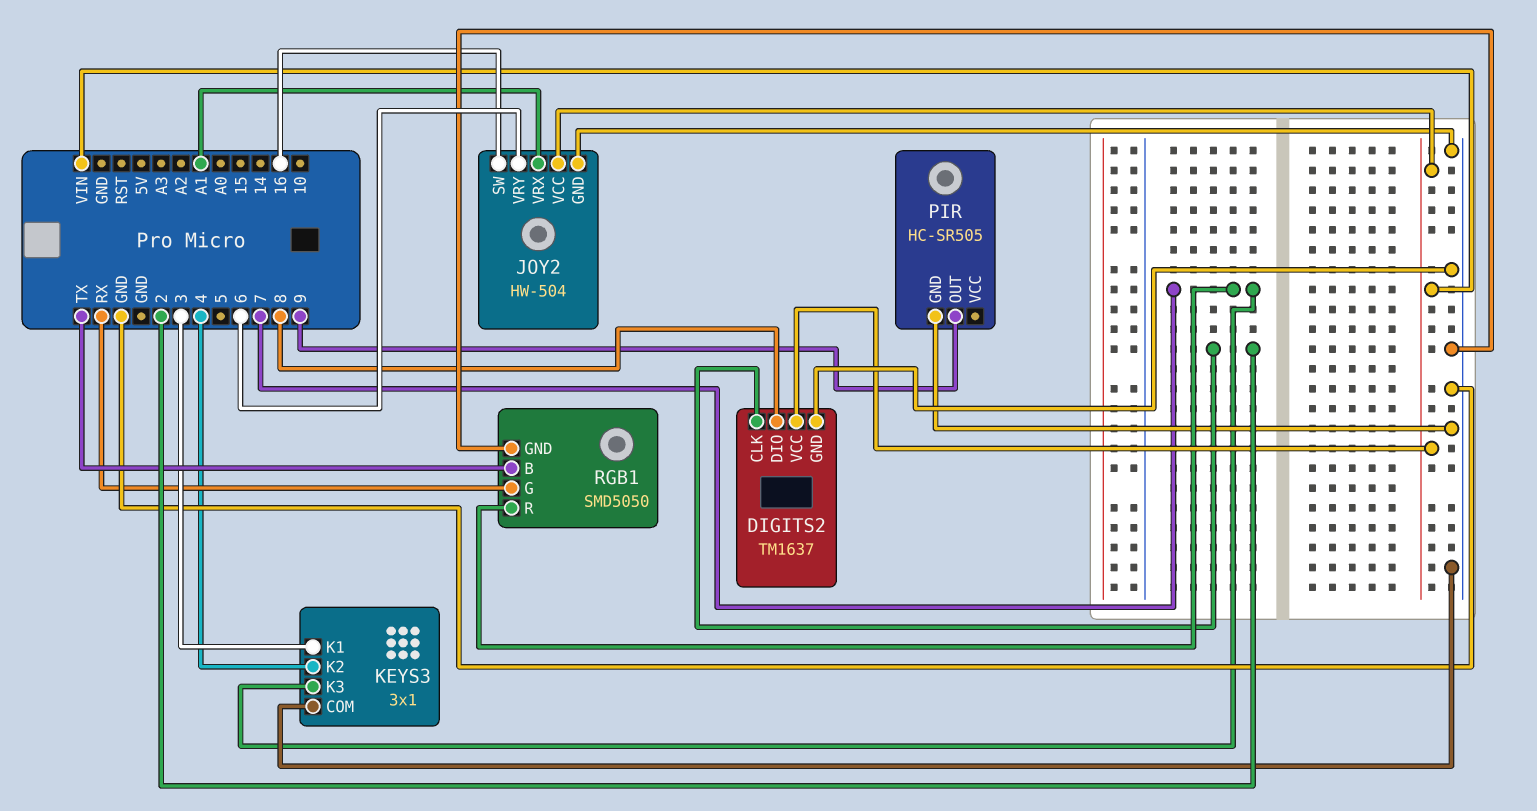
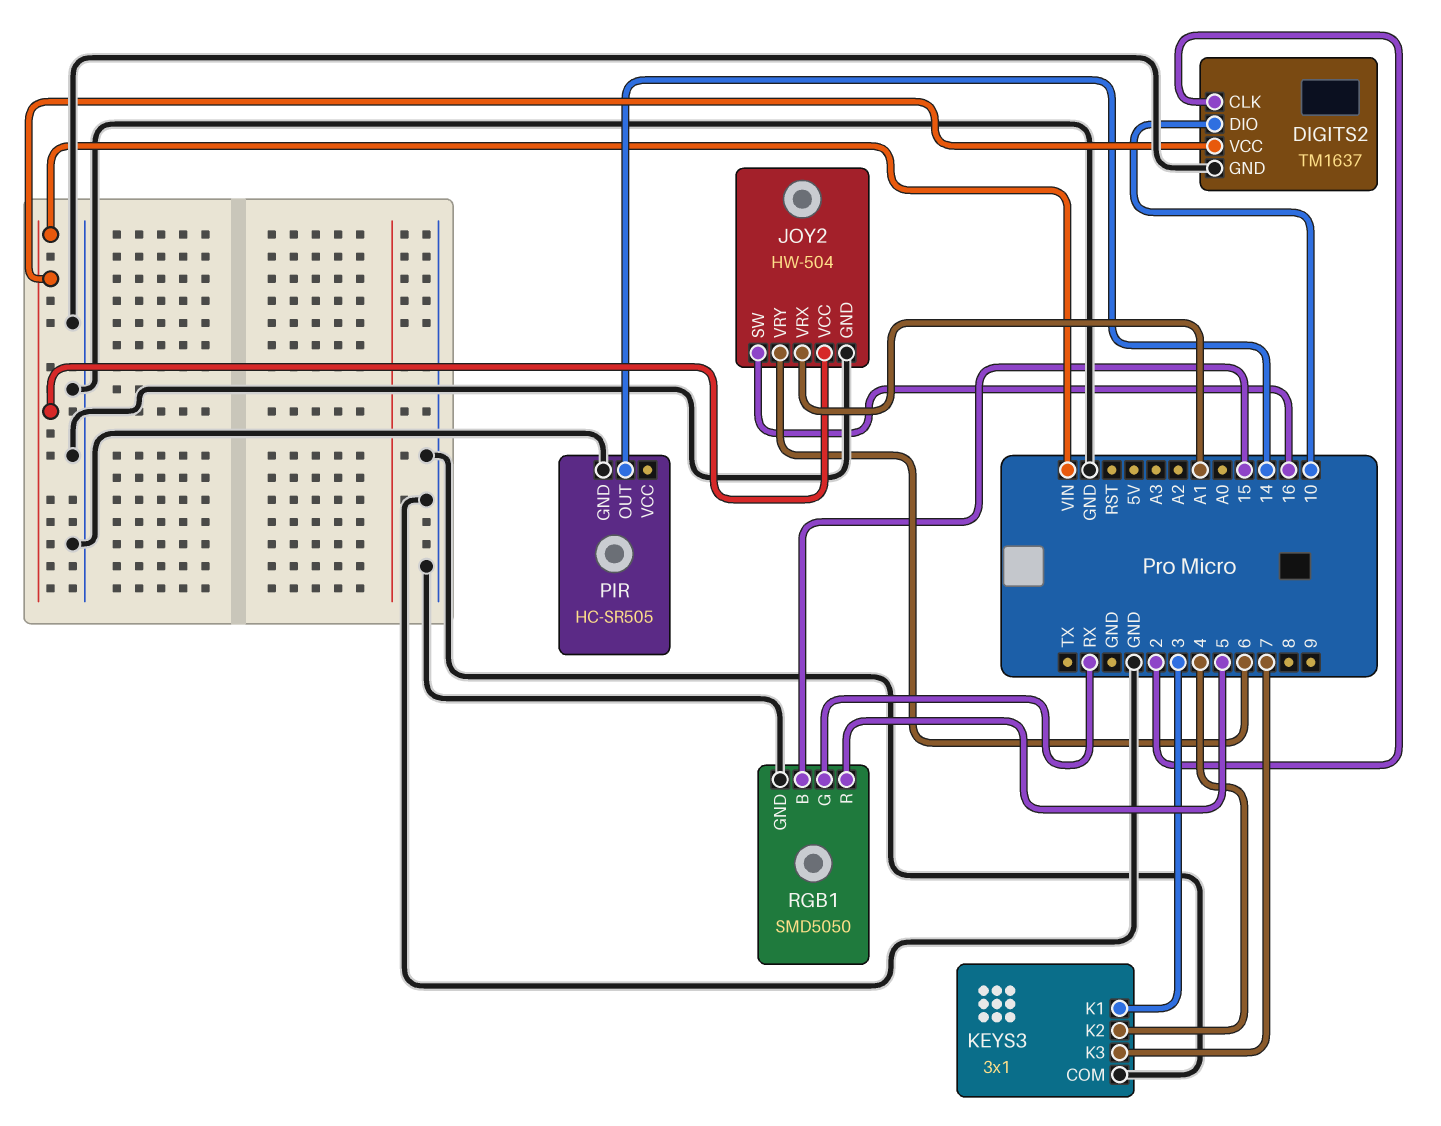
DIGITS2 pin DIO: 8 -> 10
PIR pin OUT: 9 -> 14
RGB1 pin B: TX -> 15
RGB1 pin R: 7 -> 5

